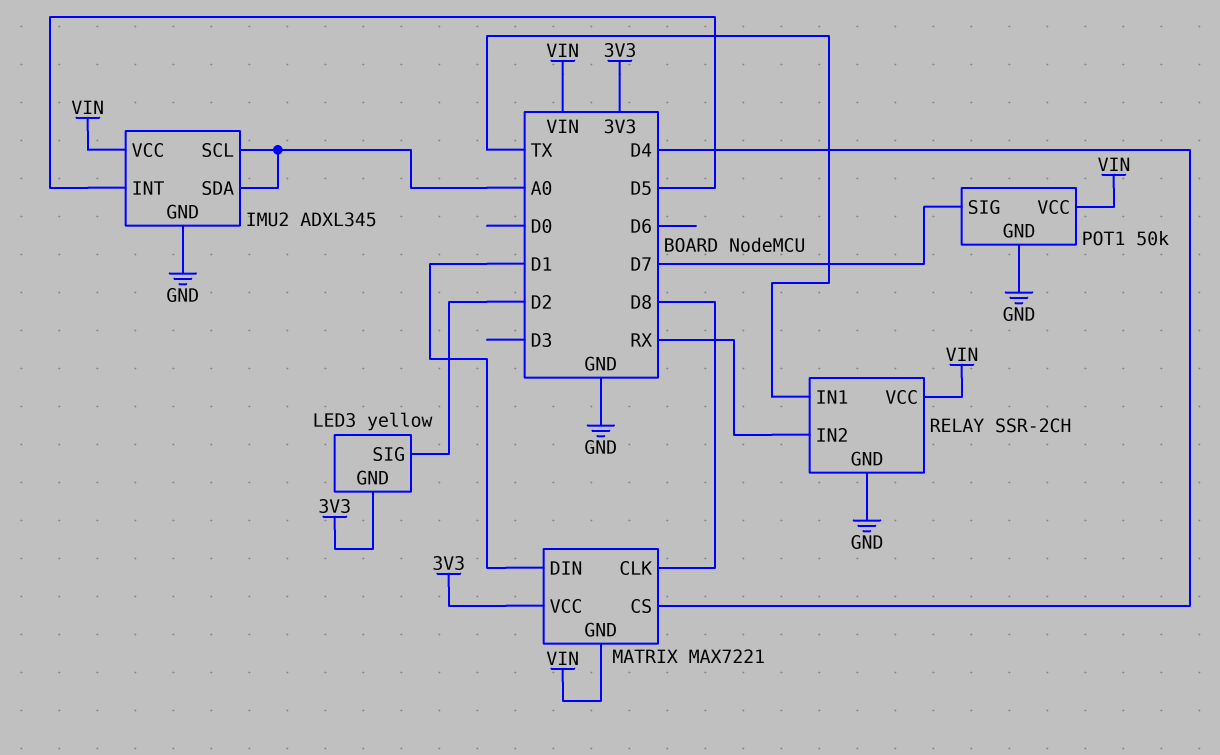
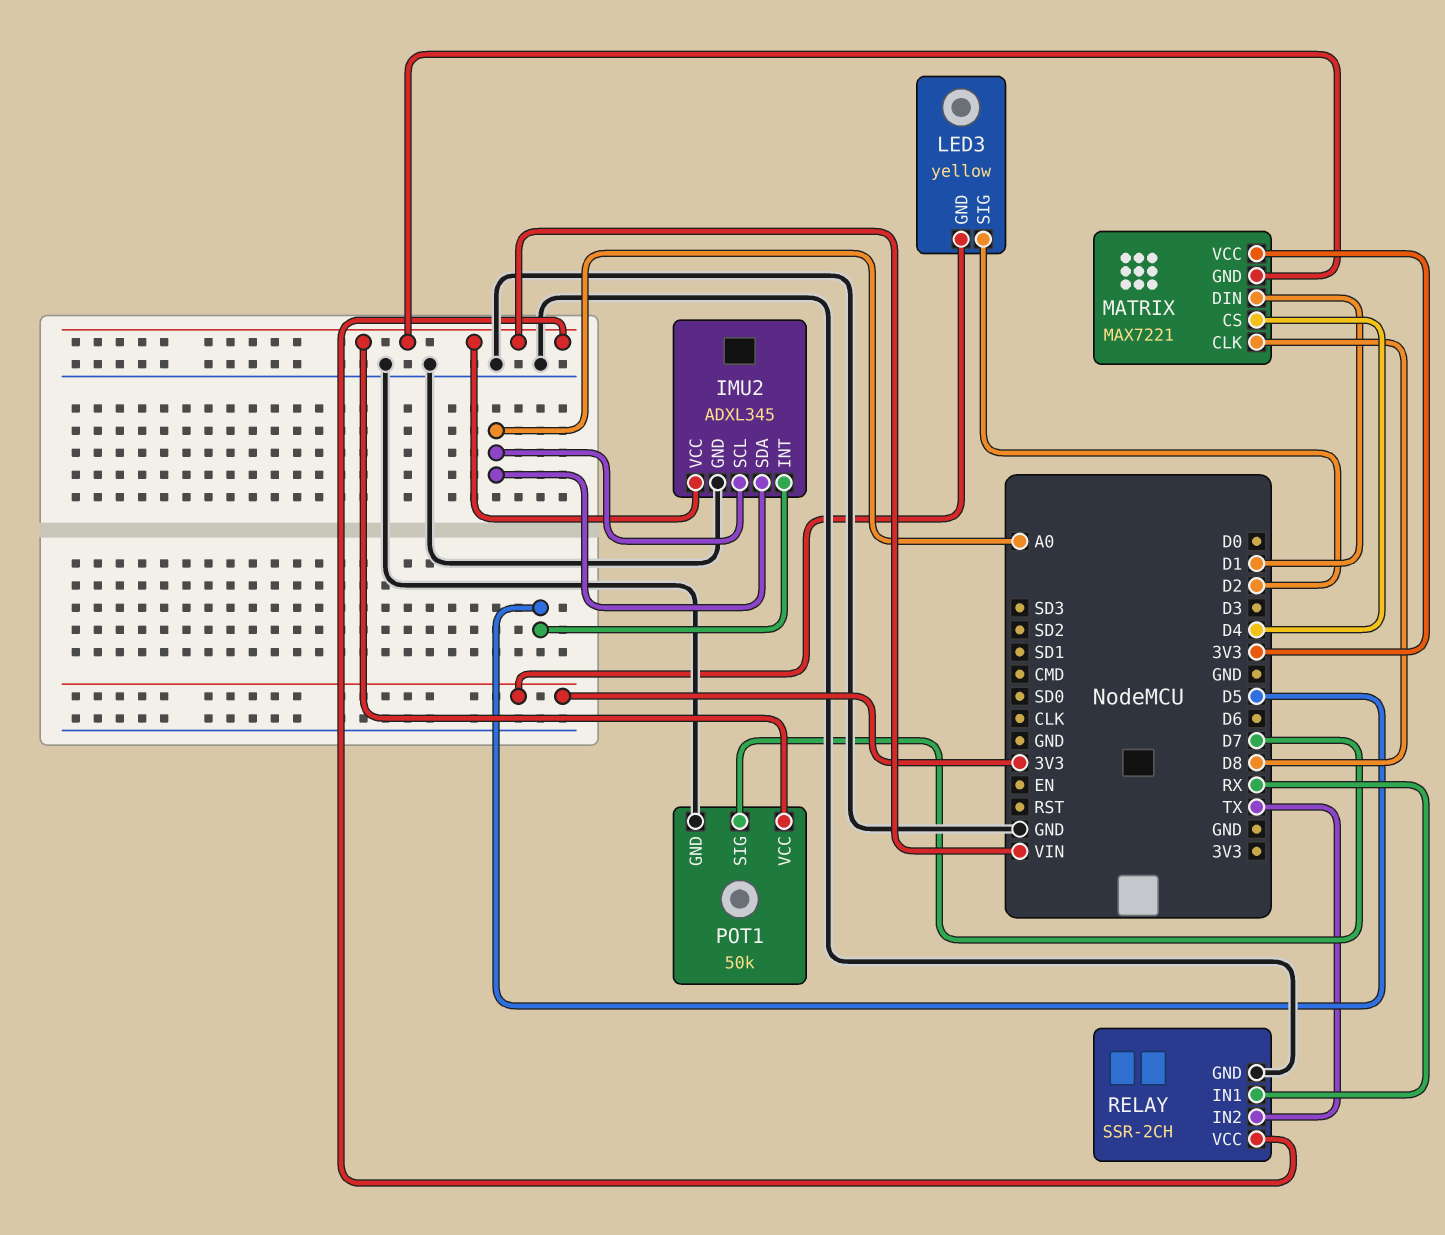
RELAY pin IN1: TX -> RX
RELAY pin IN2: RX -> TX

